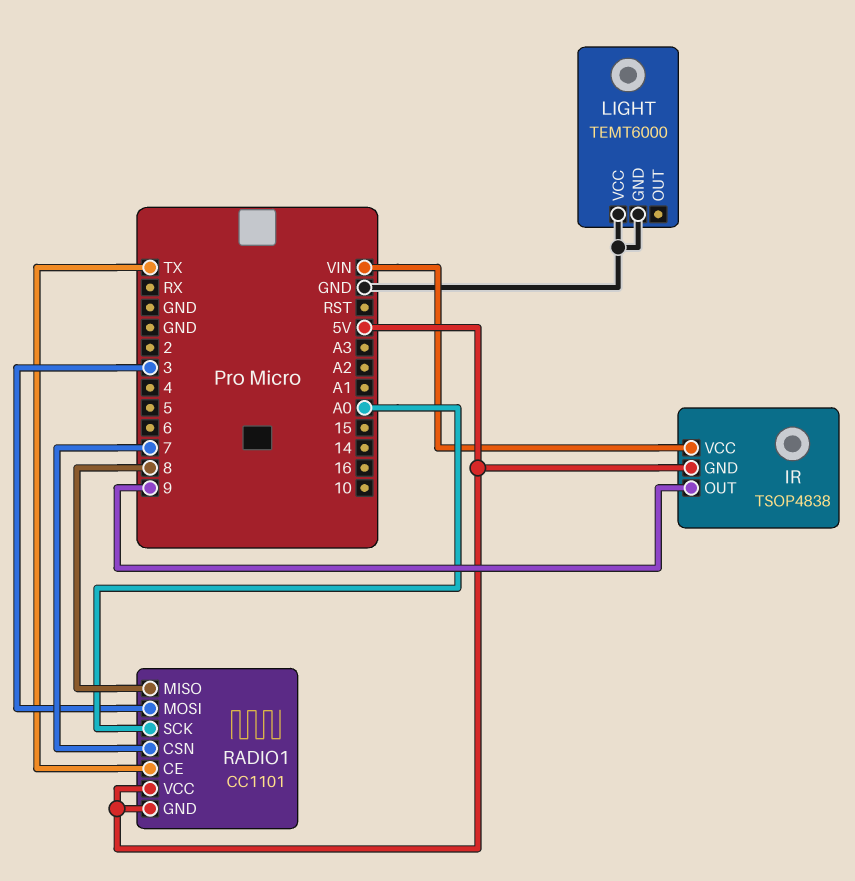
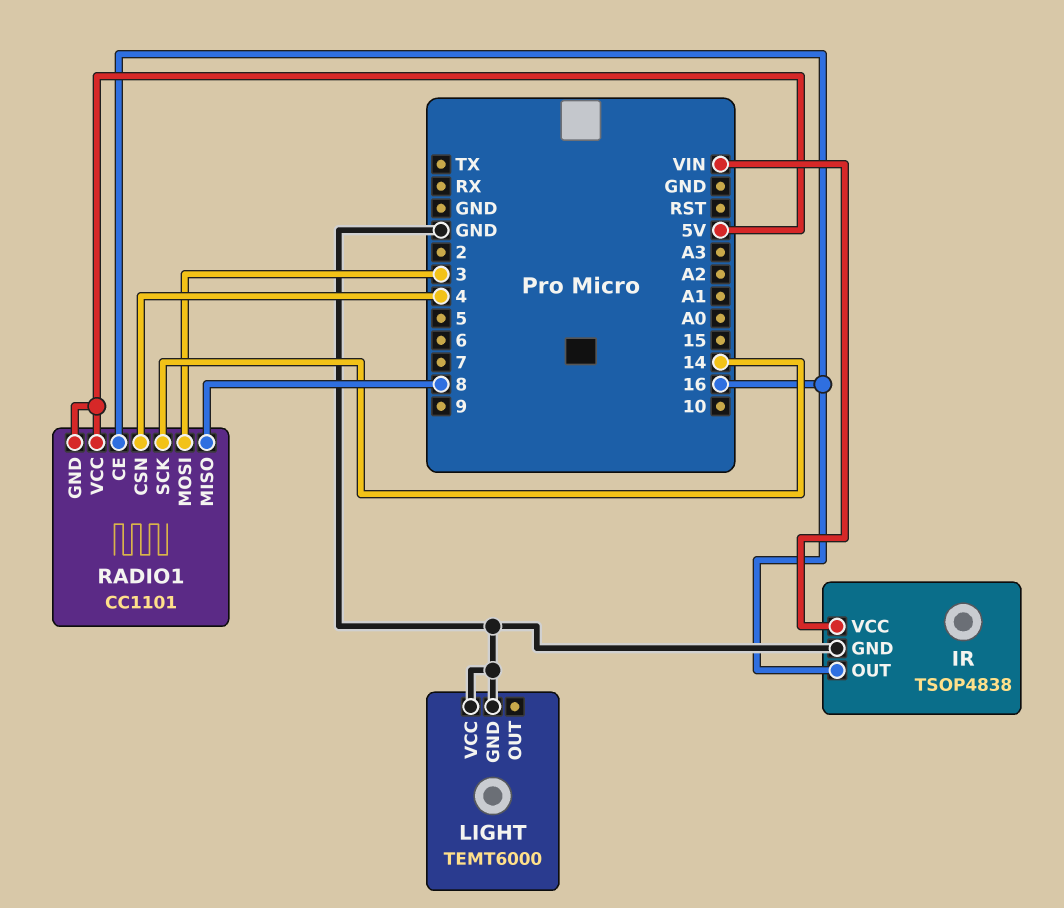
IR pin GND: 5V -> GND
IR pin OUT: 9 -> 16
RADIO1 pin CE: TX -> 16
RADIO1 pin CSN: 7 -> 4
RADIO1 pin SCK: A0 -> 14

